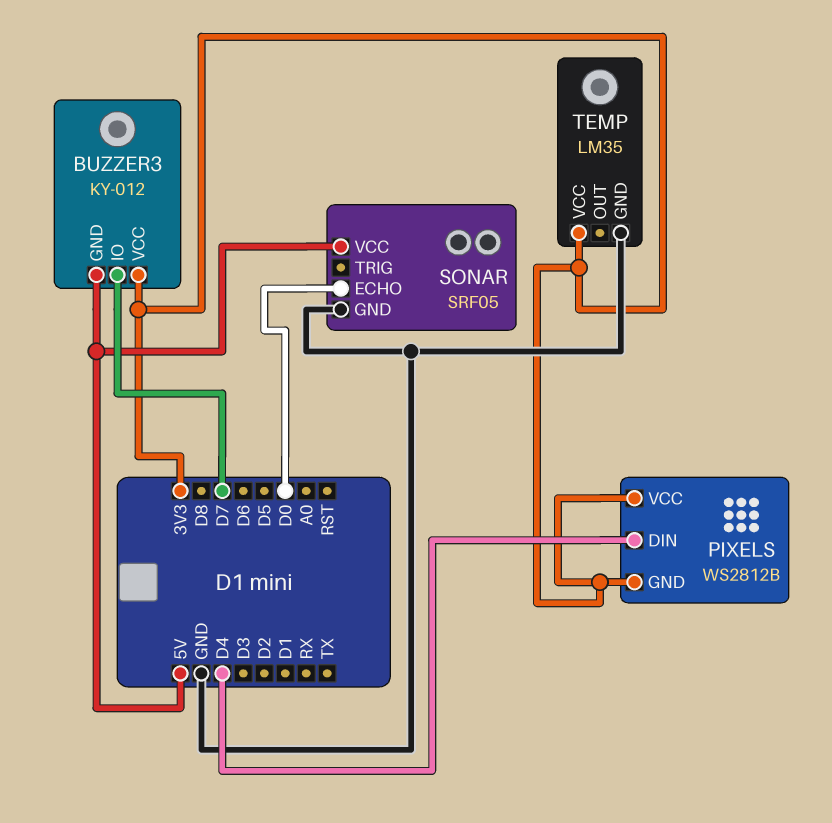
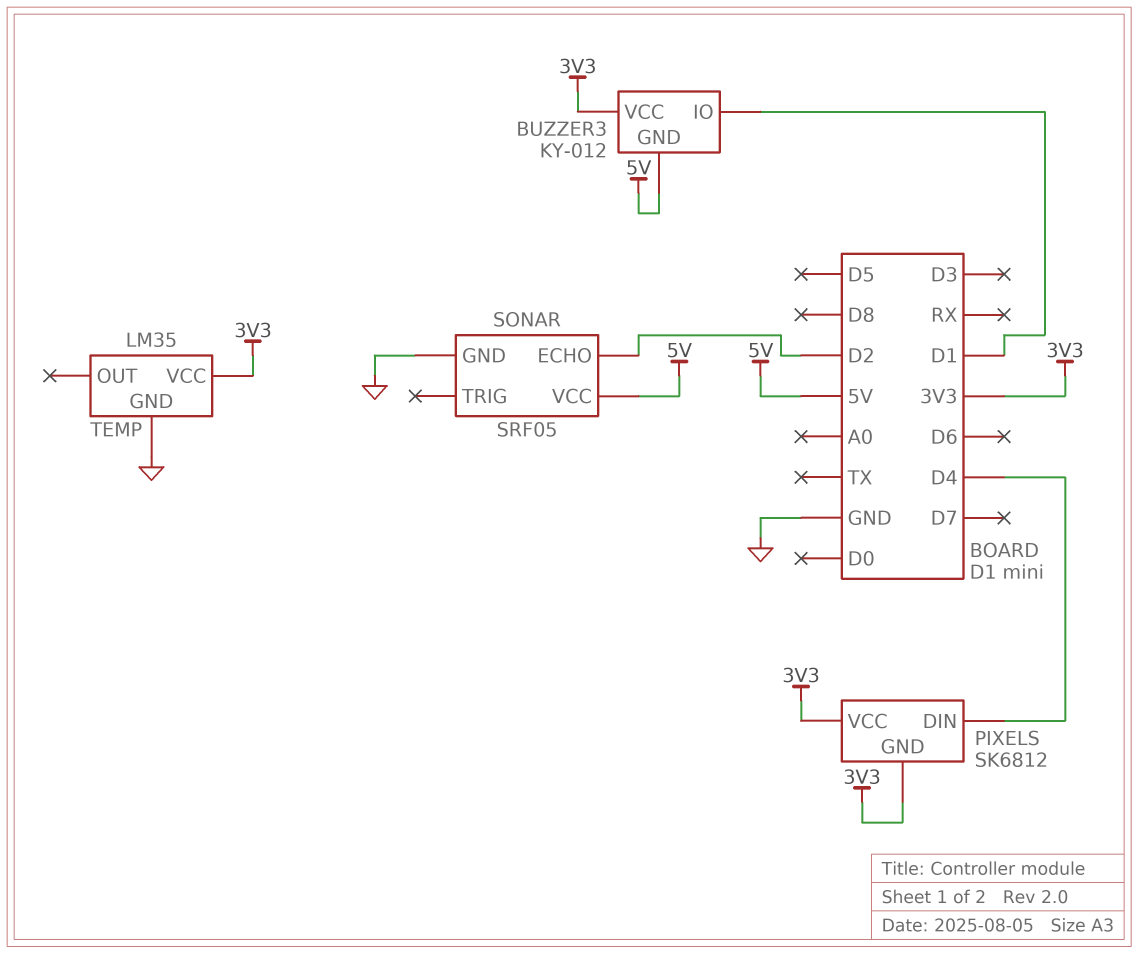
BUZZER3 pin IO: D7 -> D1
PIXELS: WS2812B -> SK6812
SONAR pin ECHO: D0 -> D2

